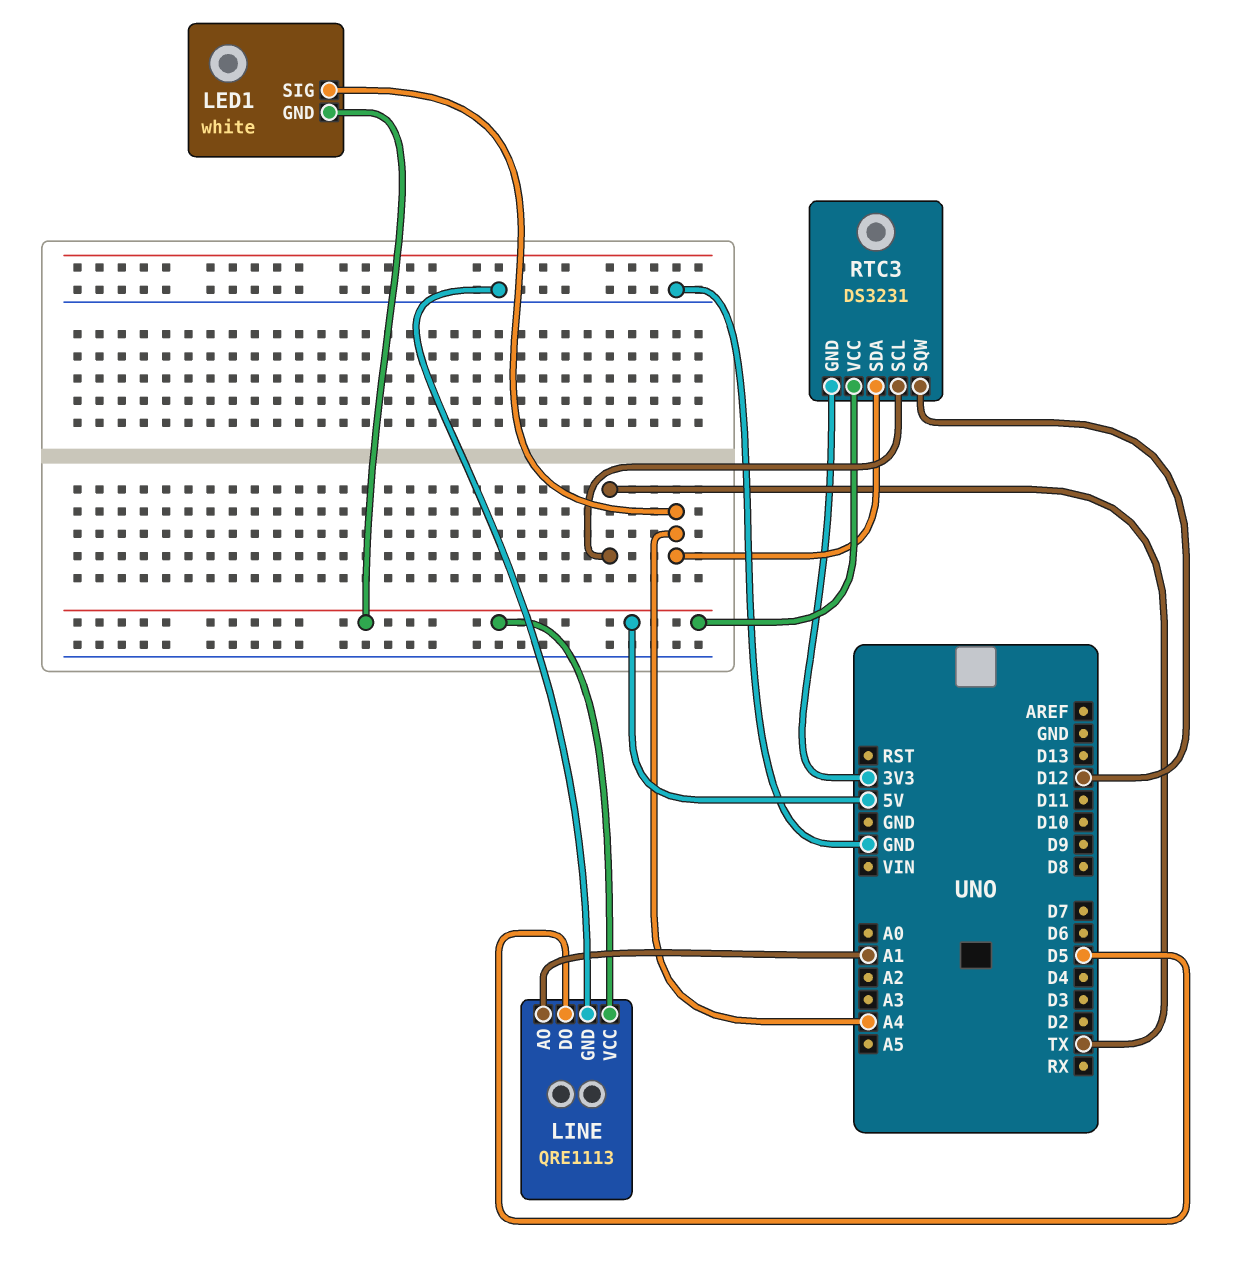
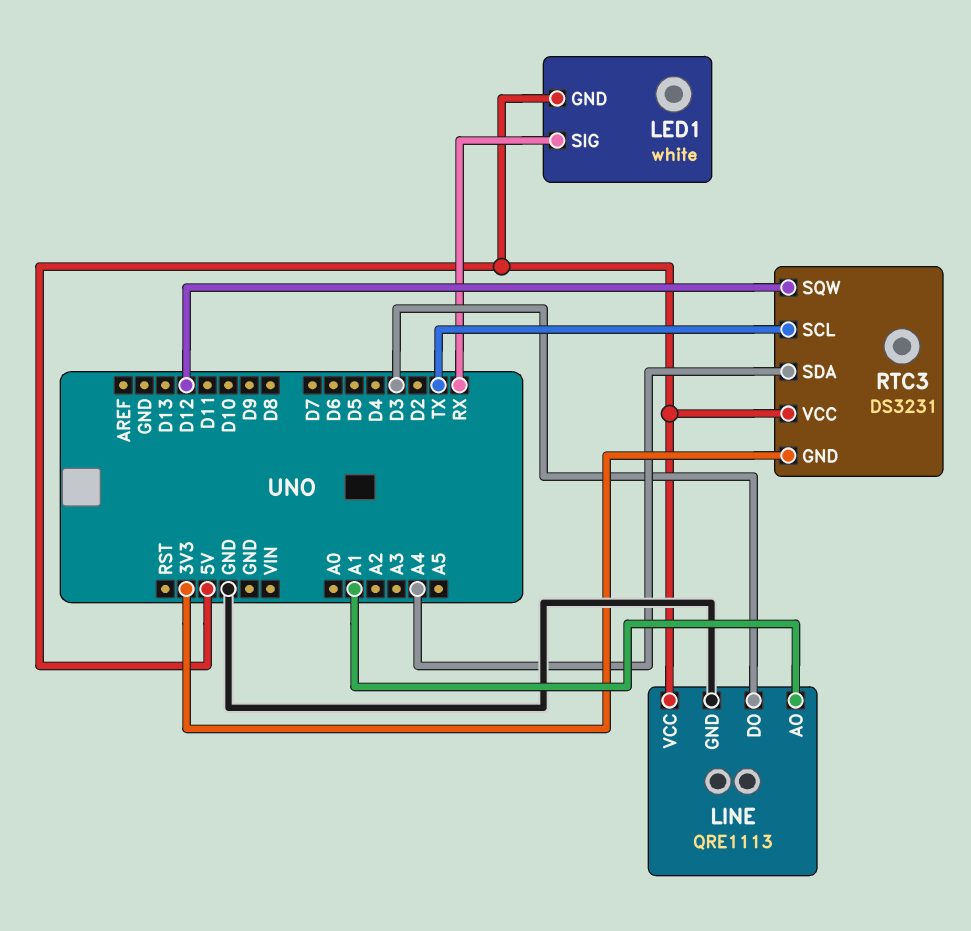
LED1 pin SIG: A4 -> RX
LINE pin DO: D5 -> D3

